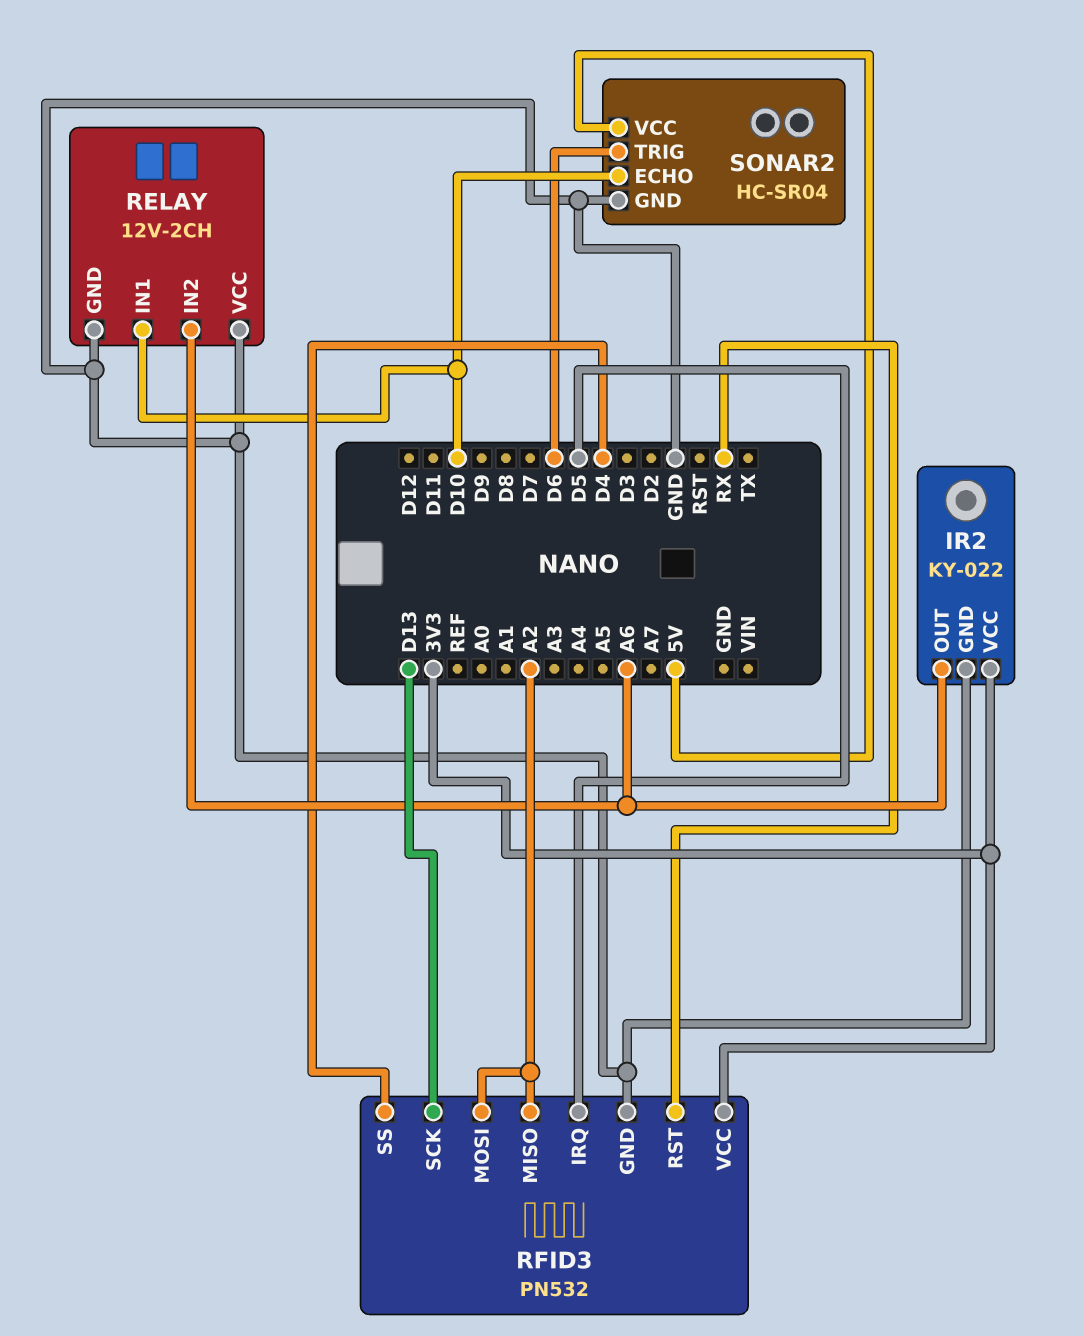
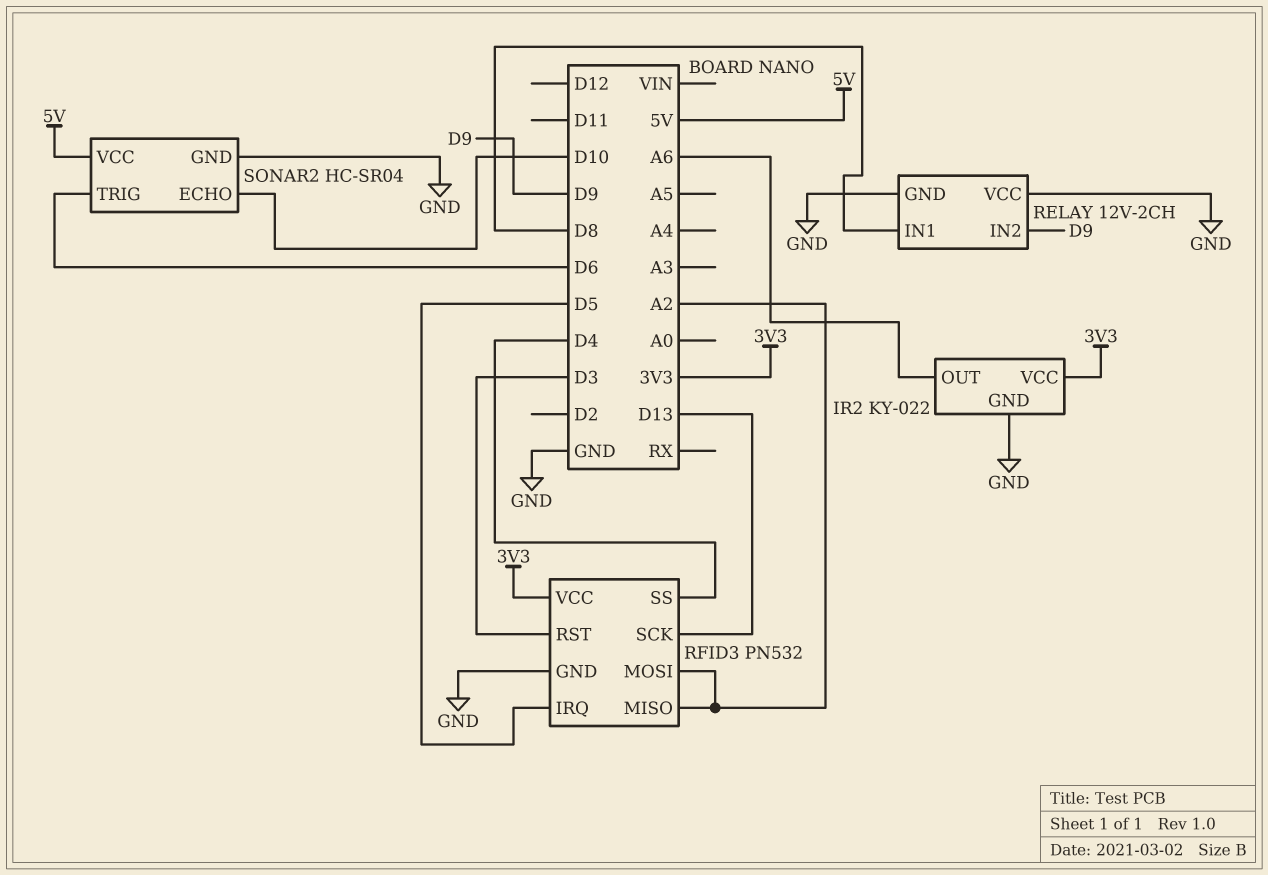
RELAY pin IN1: D10 -> D8
RELAY pin IN2: A6 -> D9
RFID3 pin RST: RX -> D3

